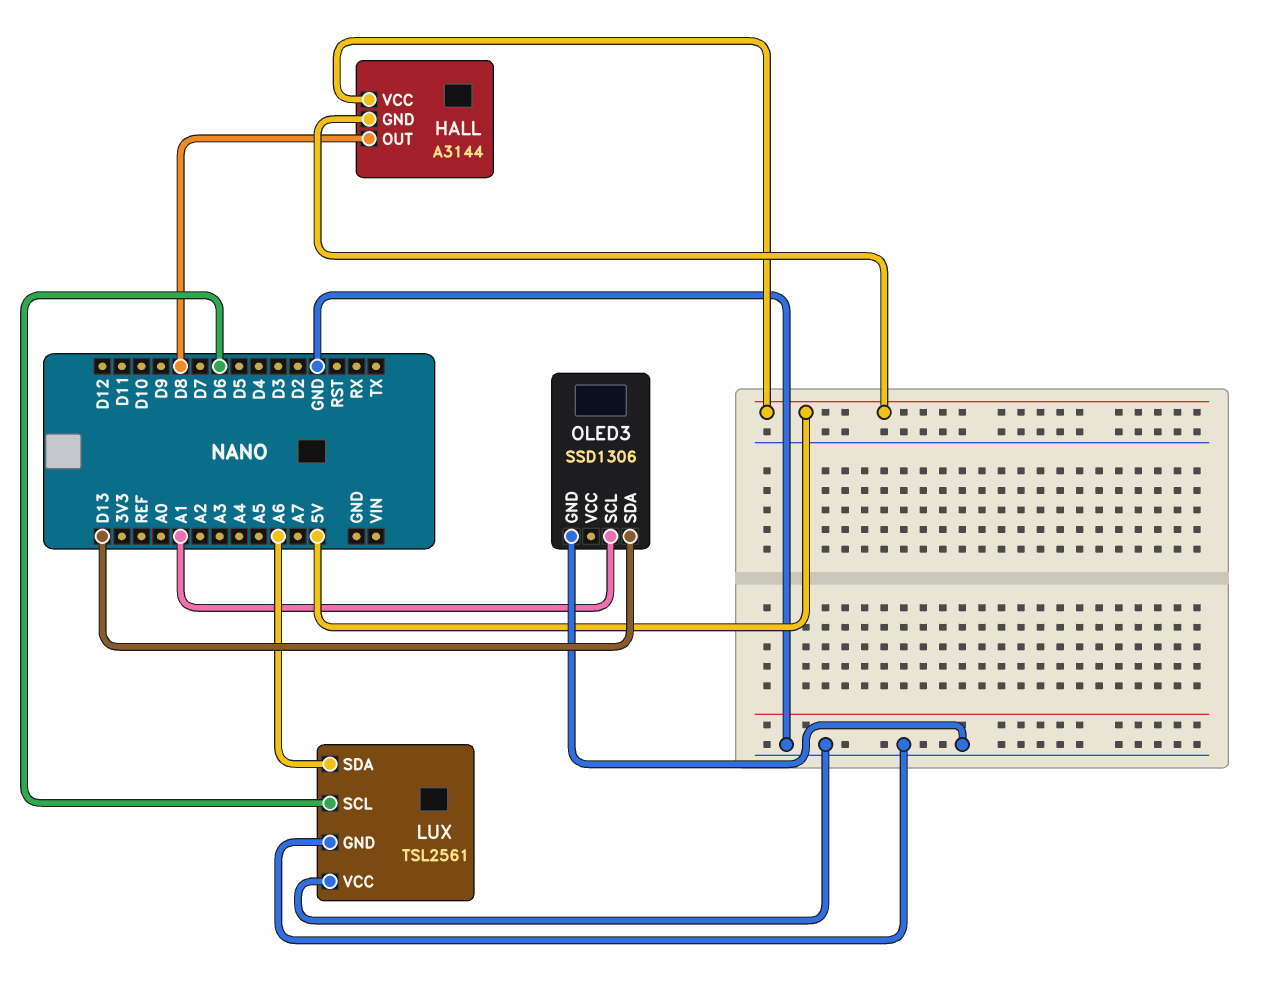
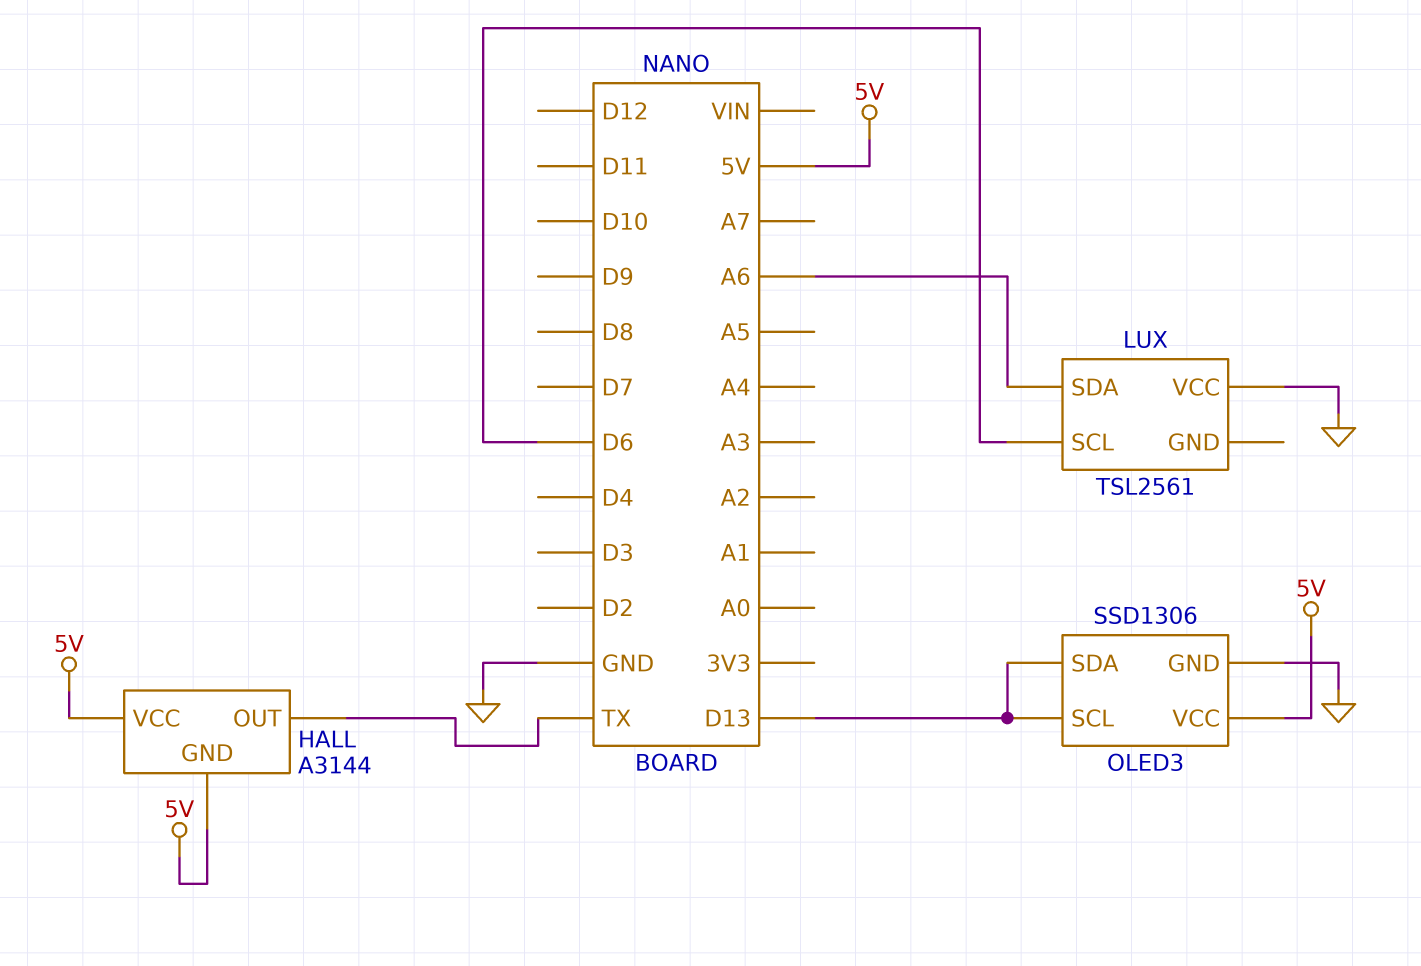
HALL pin OUT: D8 -> TX
LUX pin GND: GND -> none
OLED3 pin SCL: A1 -> D13
OLED3 pin VCC: none -> 5V

